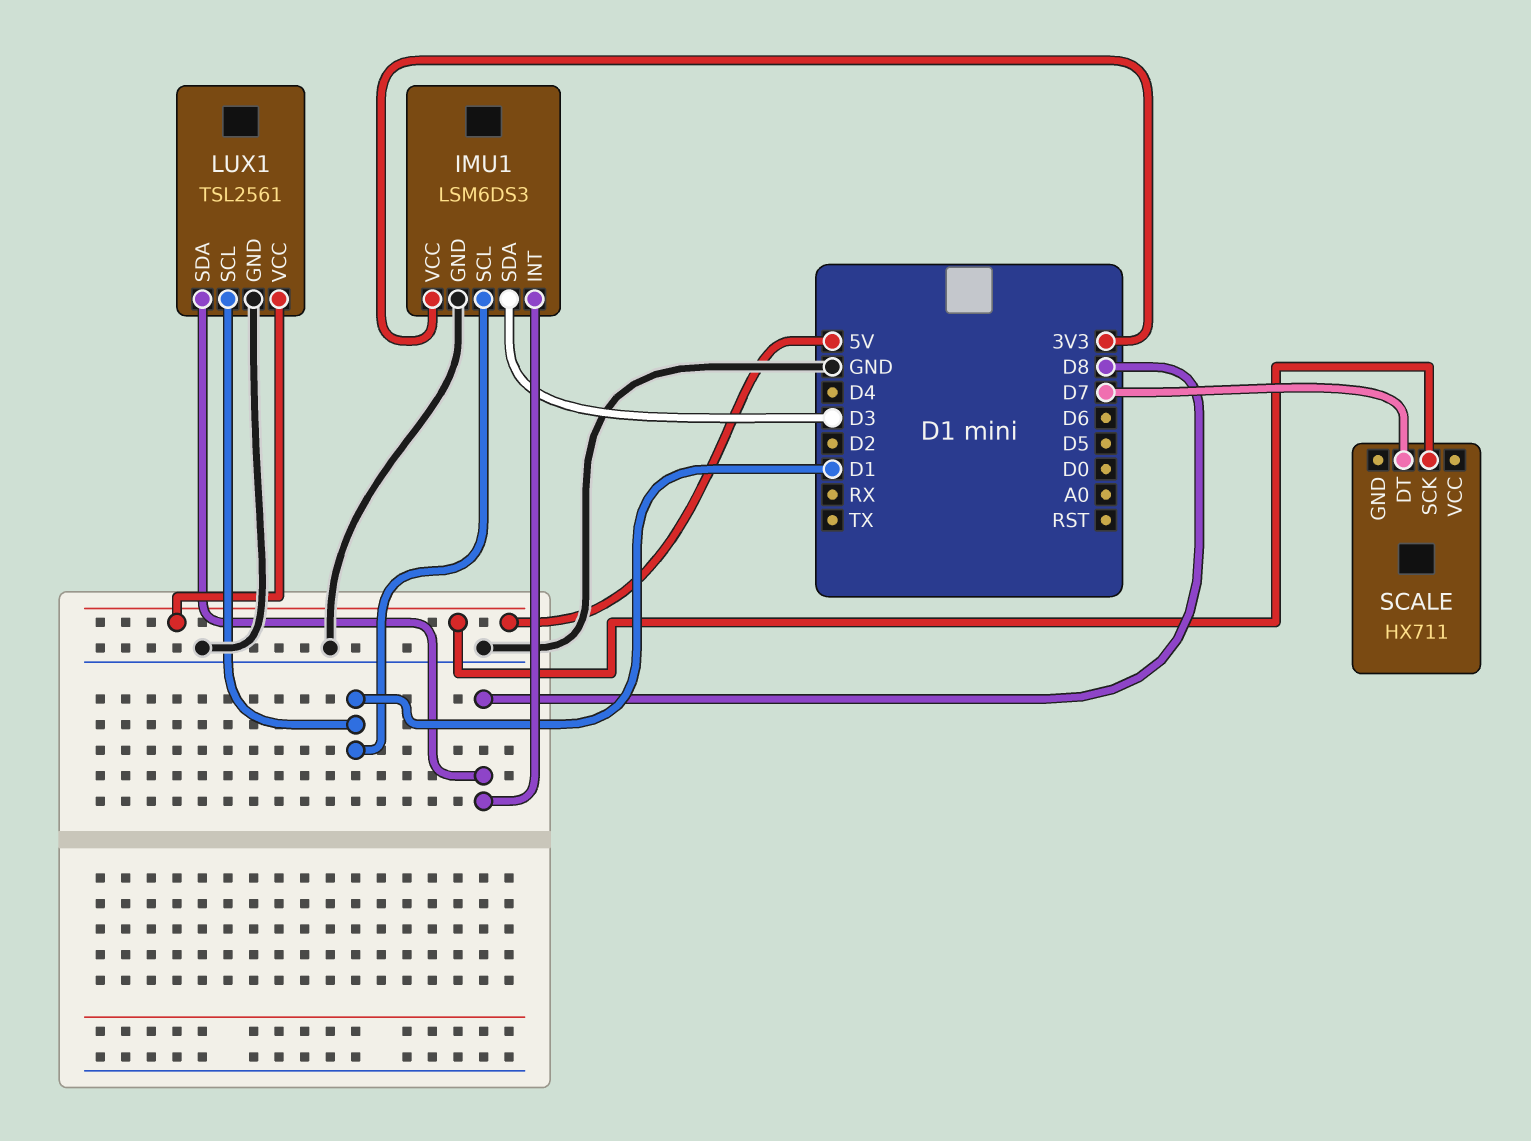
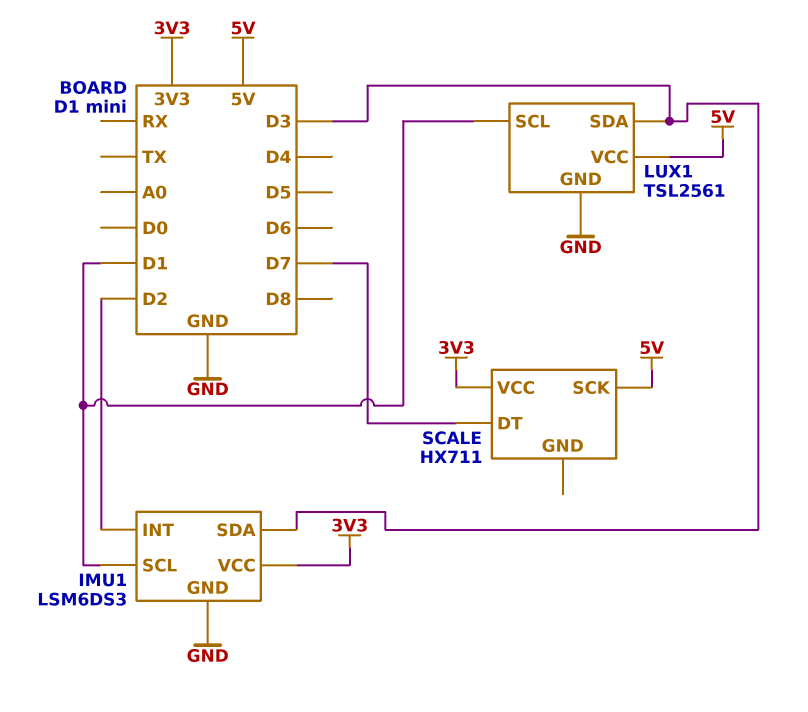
IMU1 pin INT: D8 -> D2
LUX1 pin SDA: D8 -> D3
SCALE pin VCC: none -> 3V3

